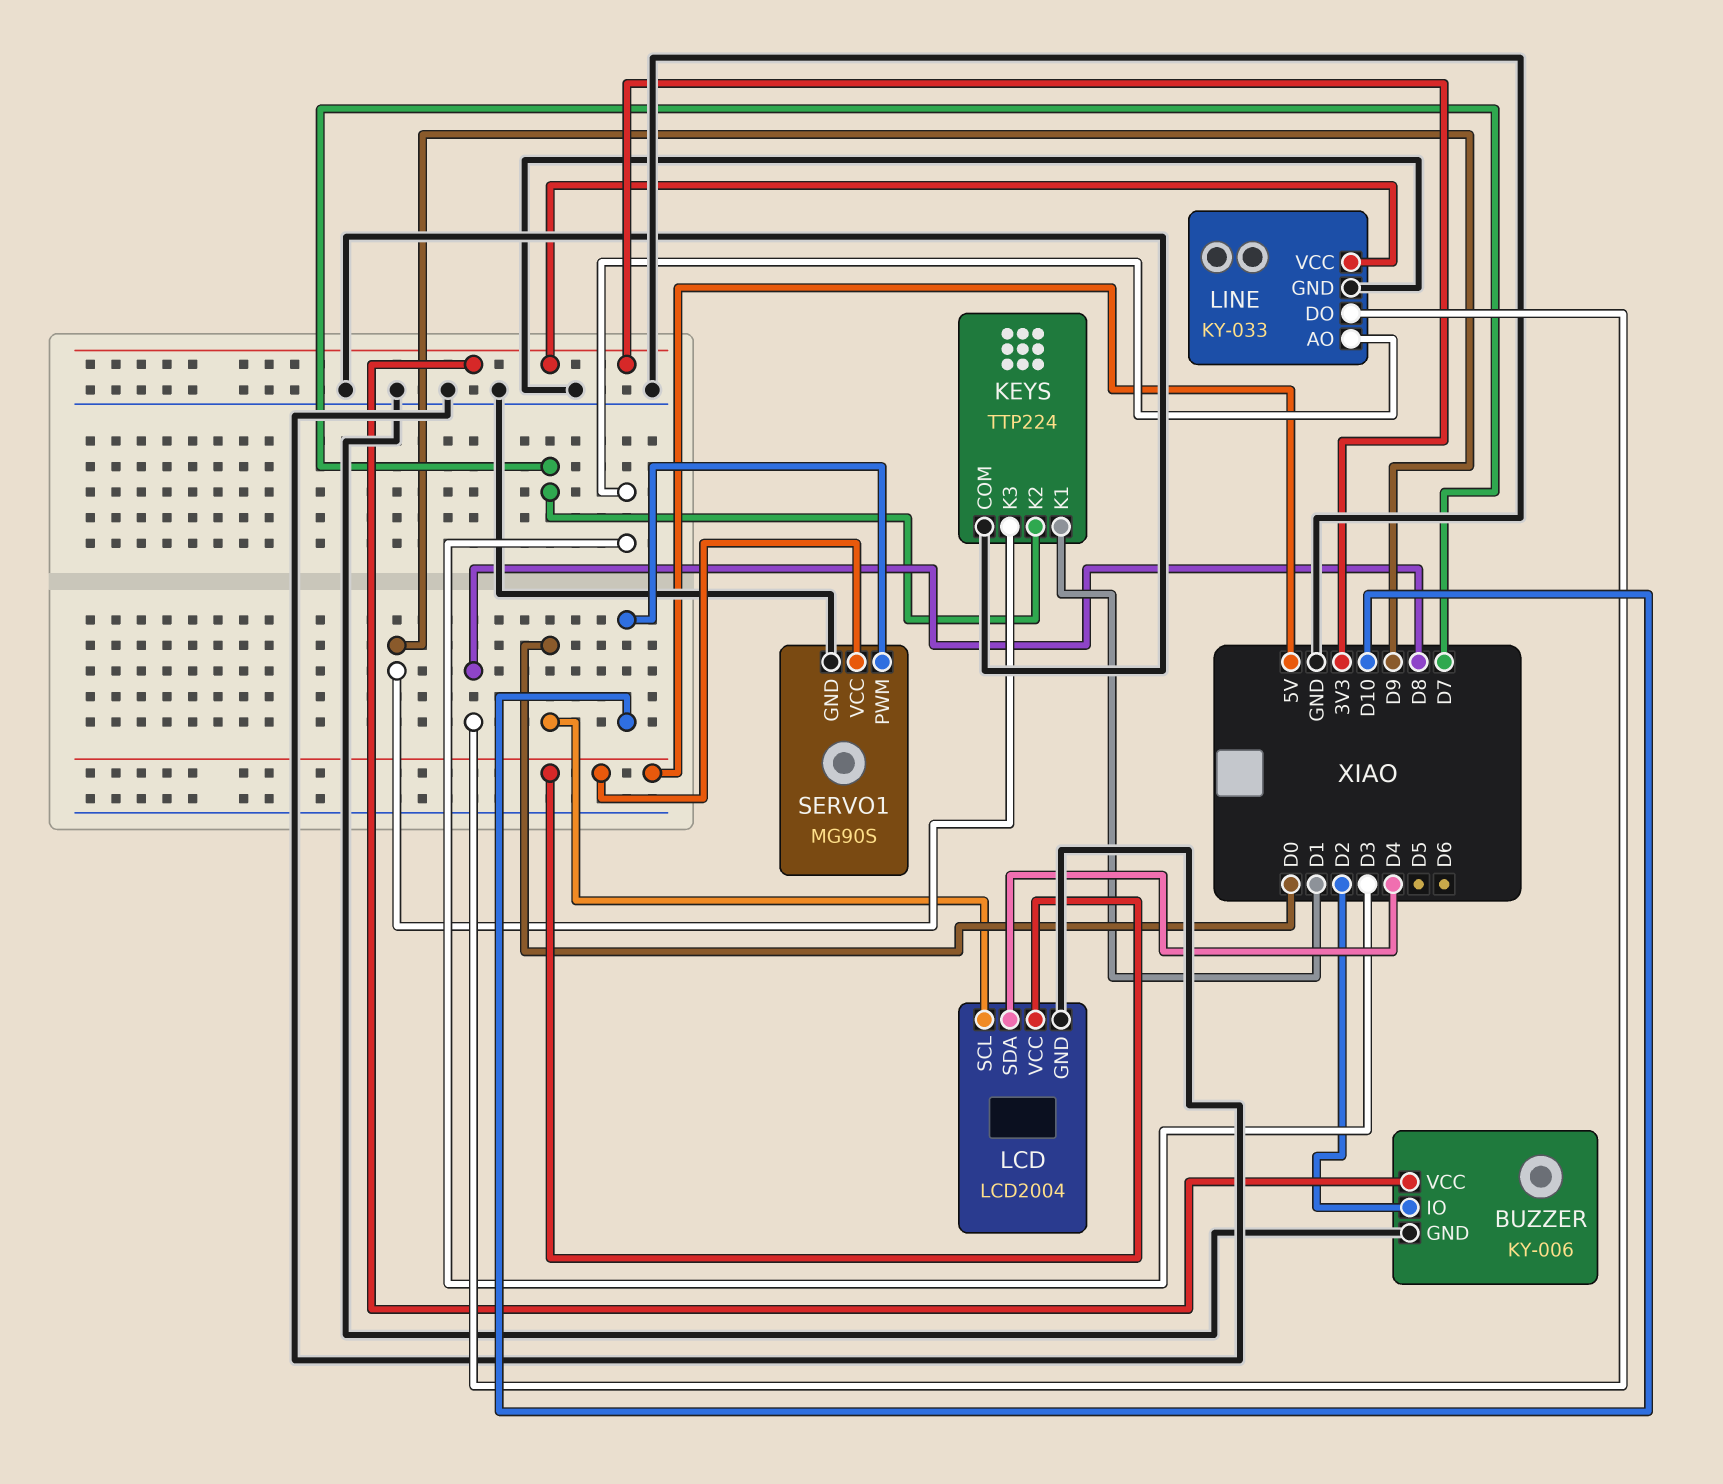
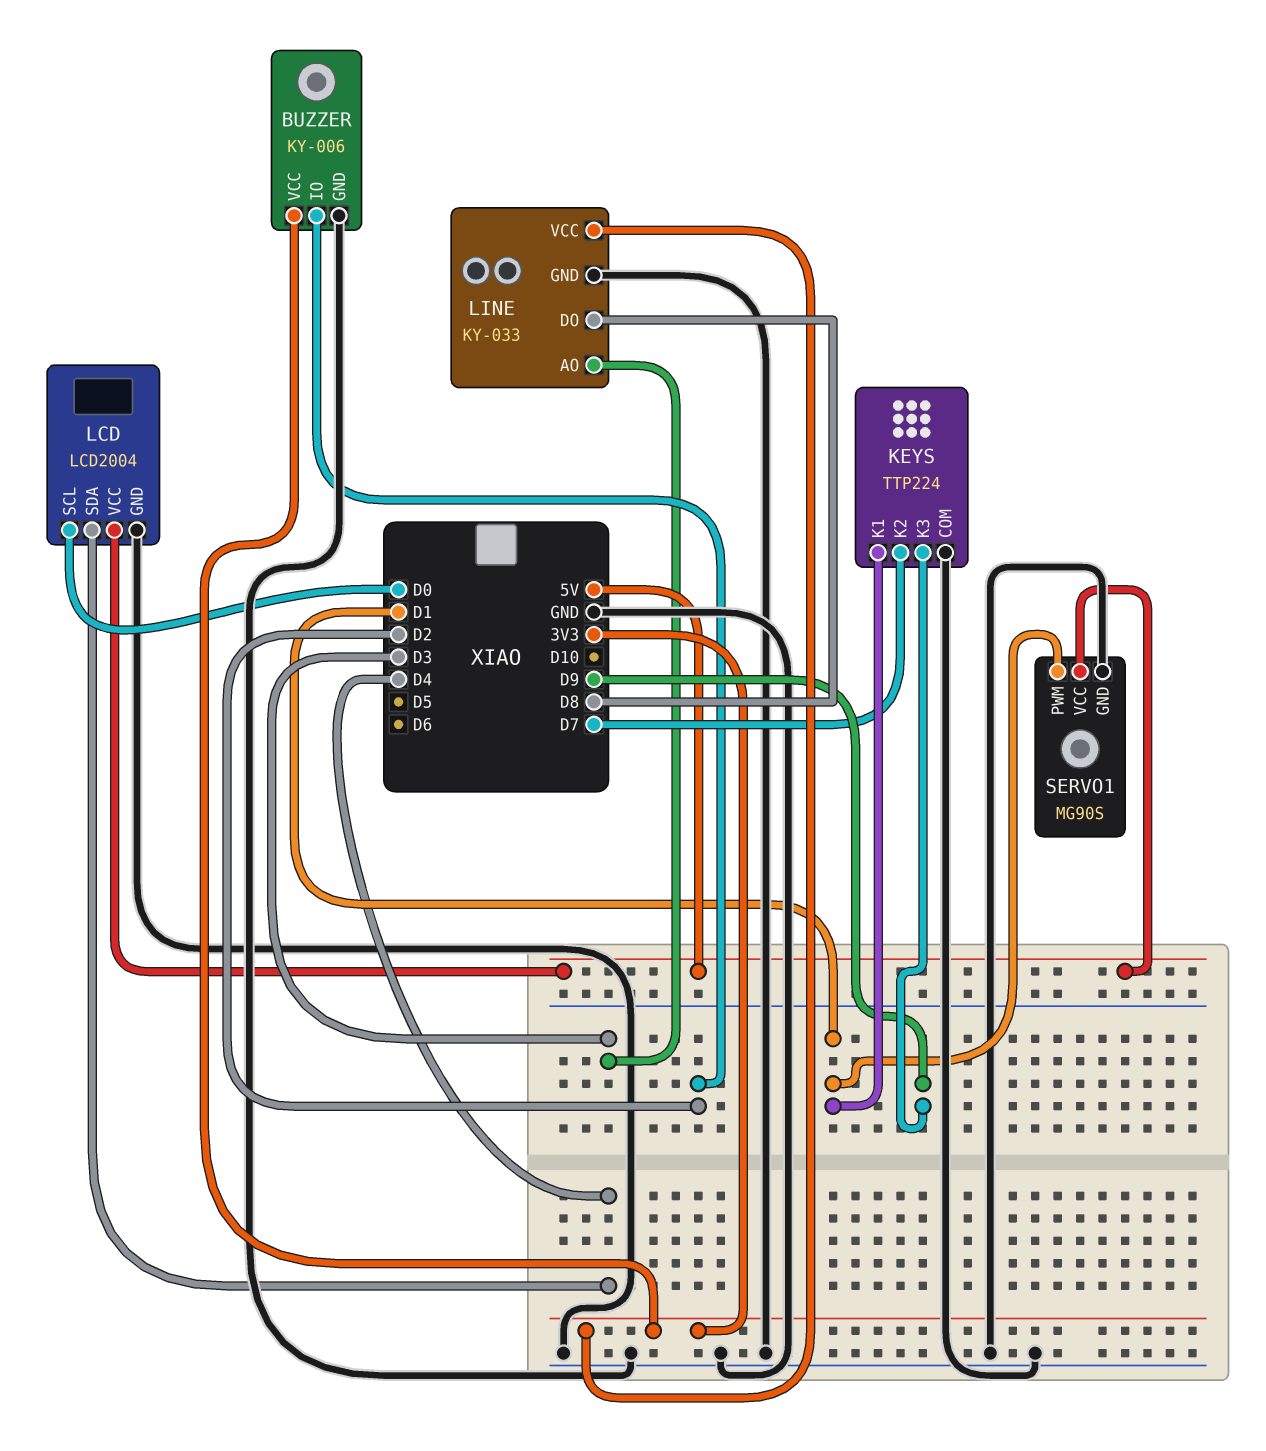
SERVO1 pin PWM: D10 -> D1

